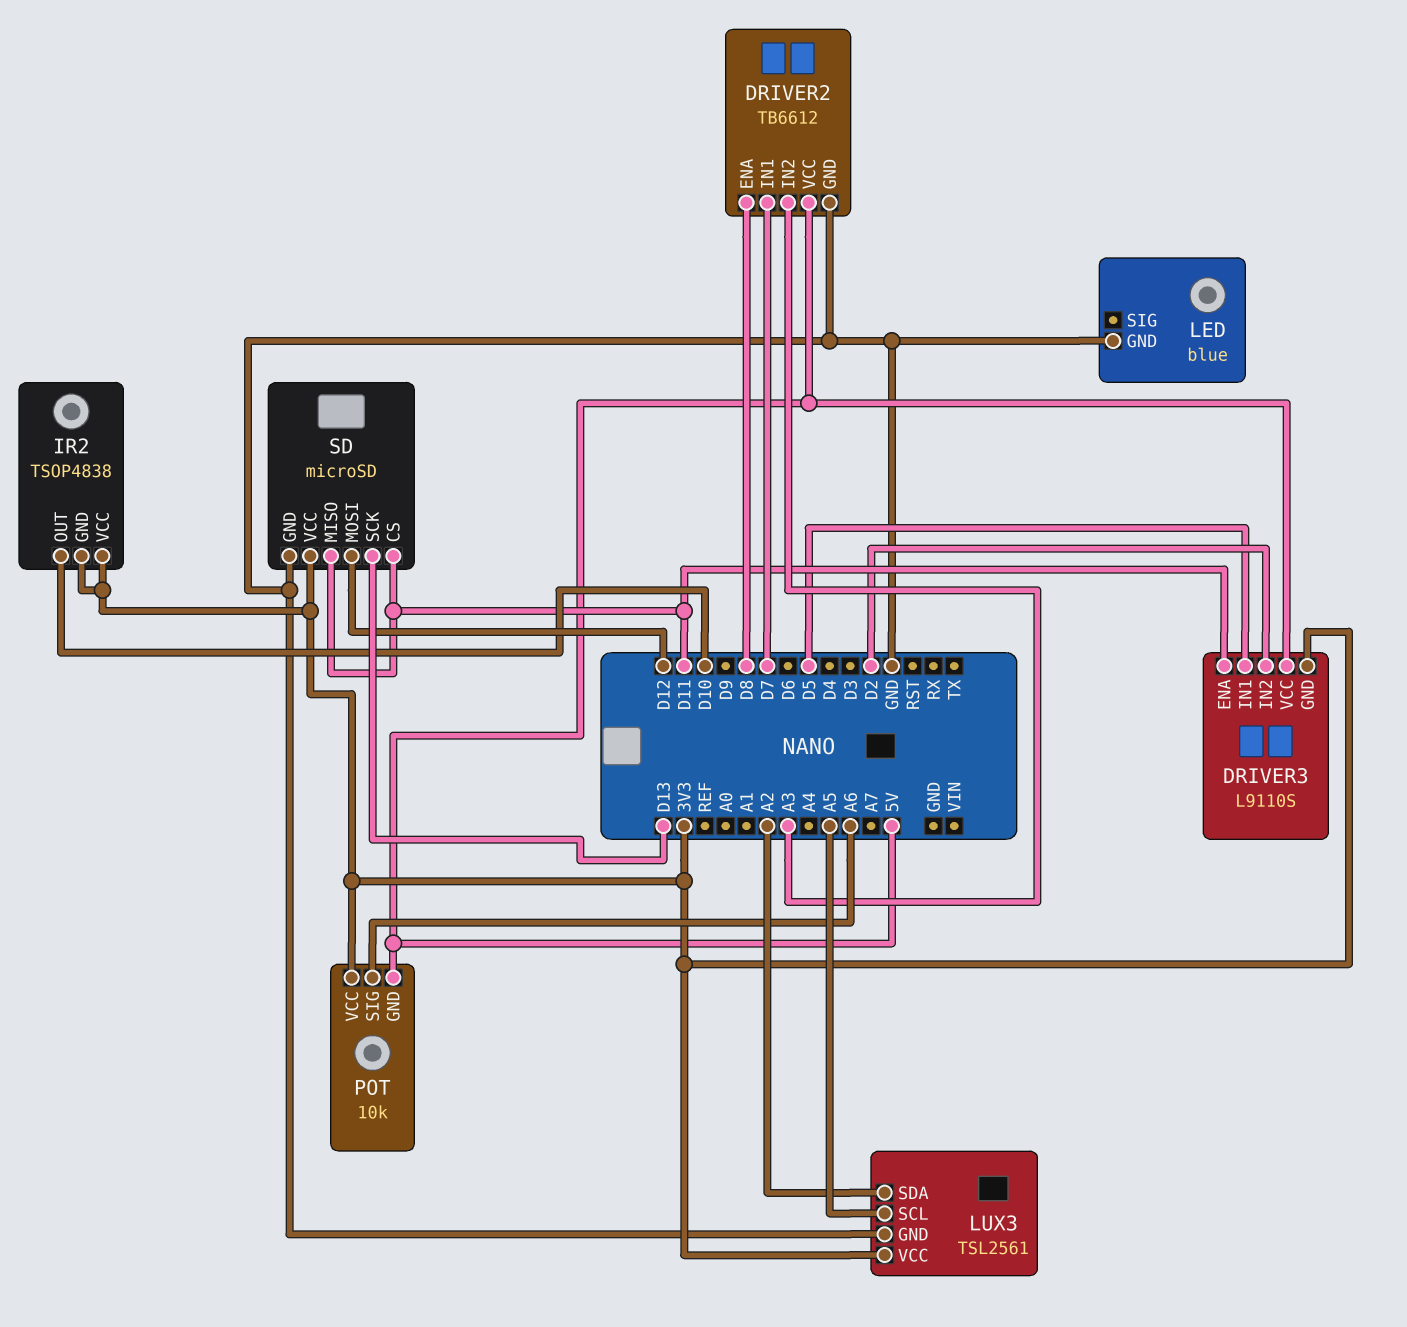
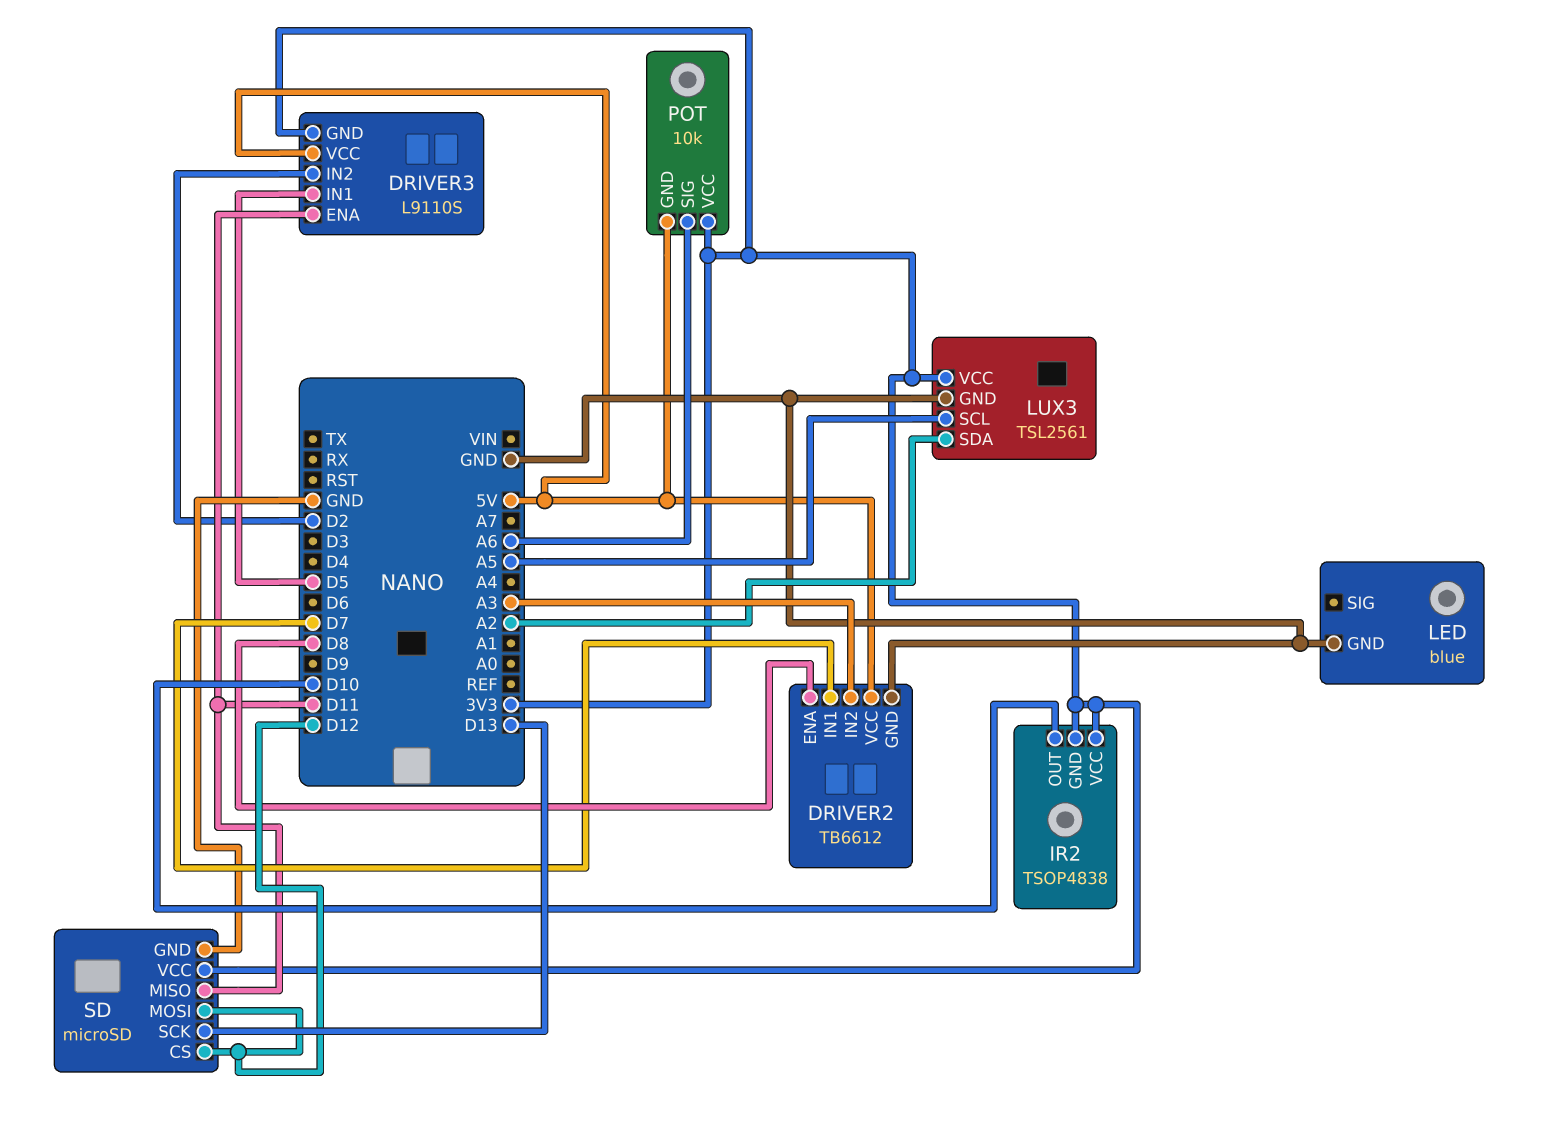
SD pin CS: D11 -> D12

